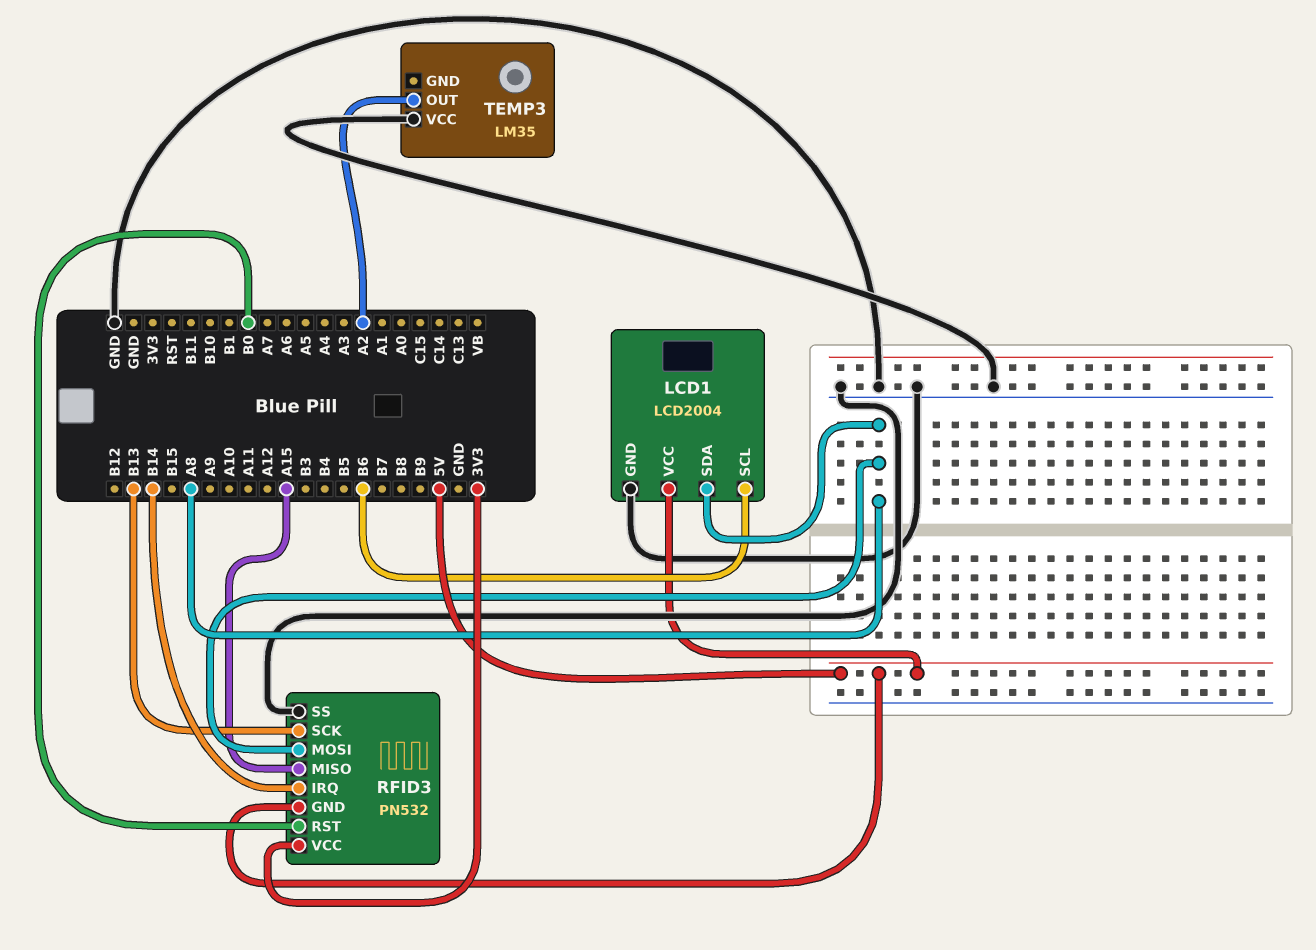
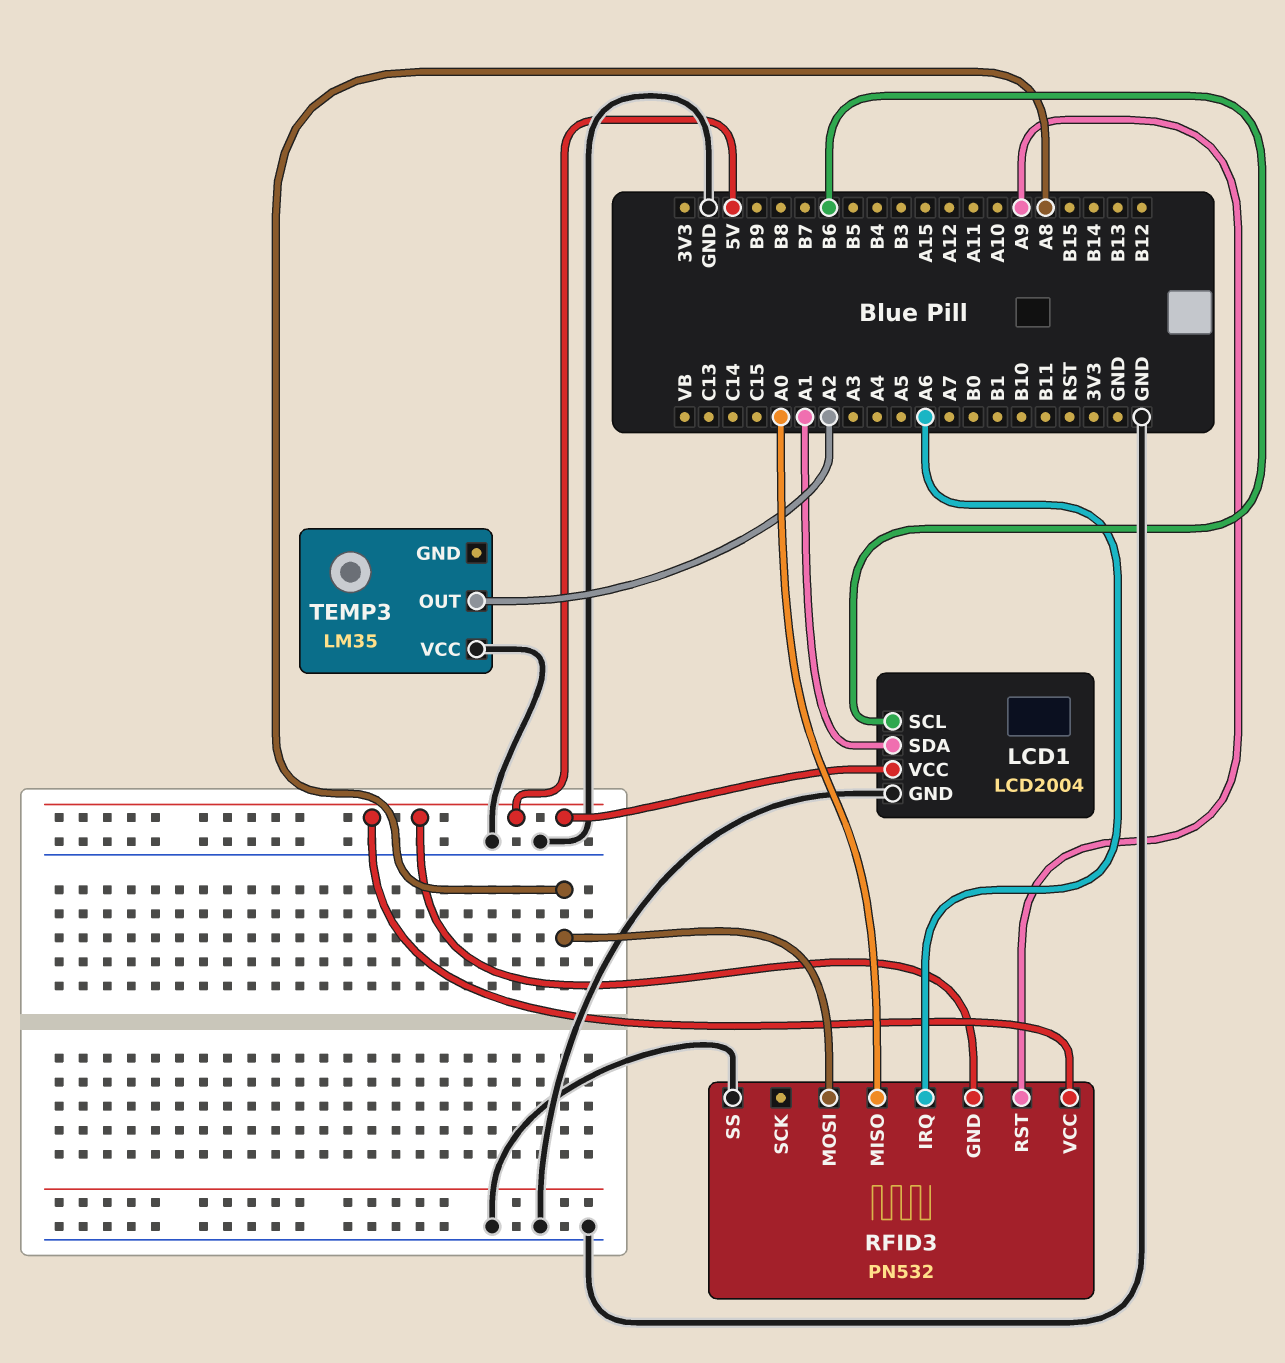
LCD1 pin SDA: A8 -> A1
RFID3 pin IRQ: B14 -> A6
RFID3 pin MISO: A15 -> A0
RFID3 pin RST: B0 -> A9
RFID3 pin SCK: B13 -> none
RFID3 pin VCC: 3V3 -> 5V

